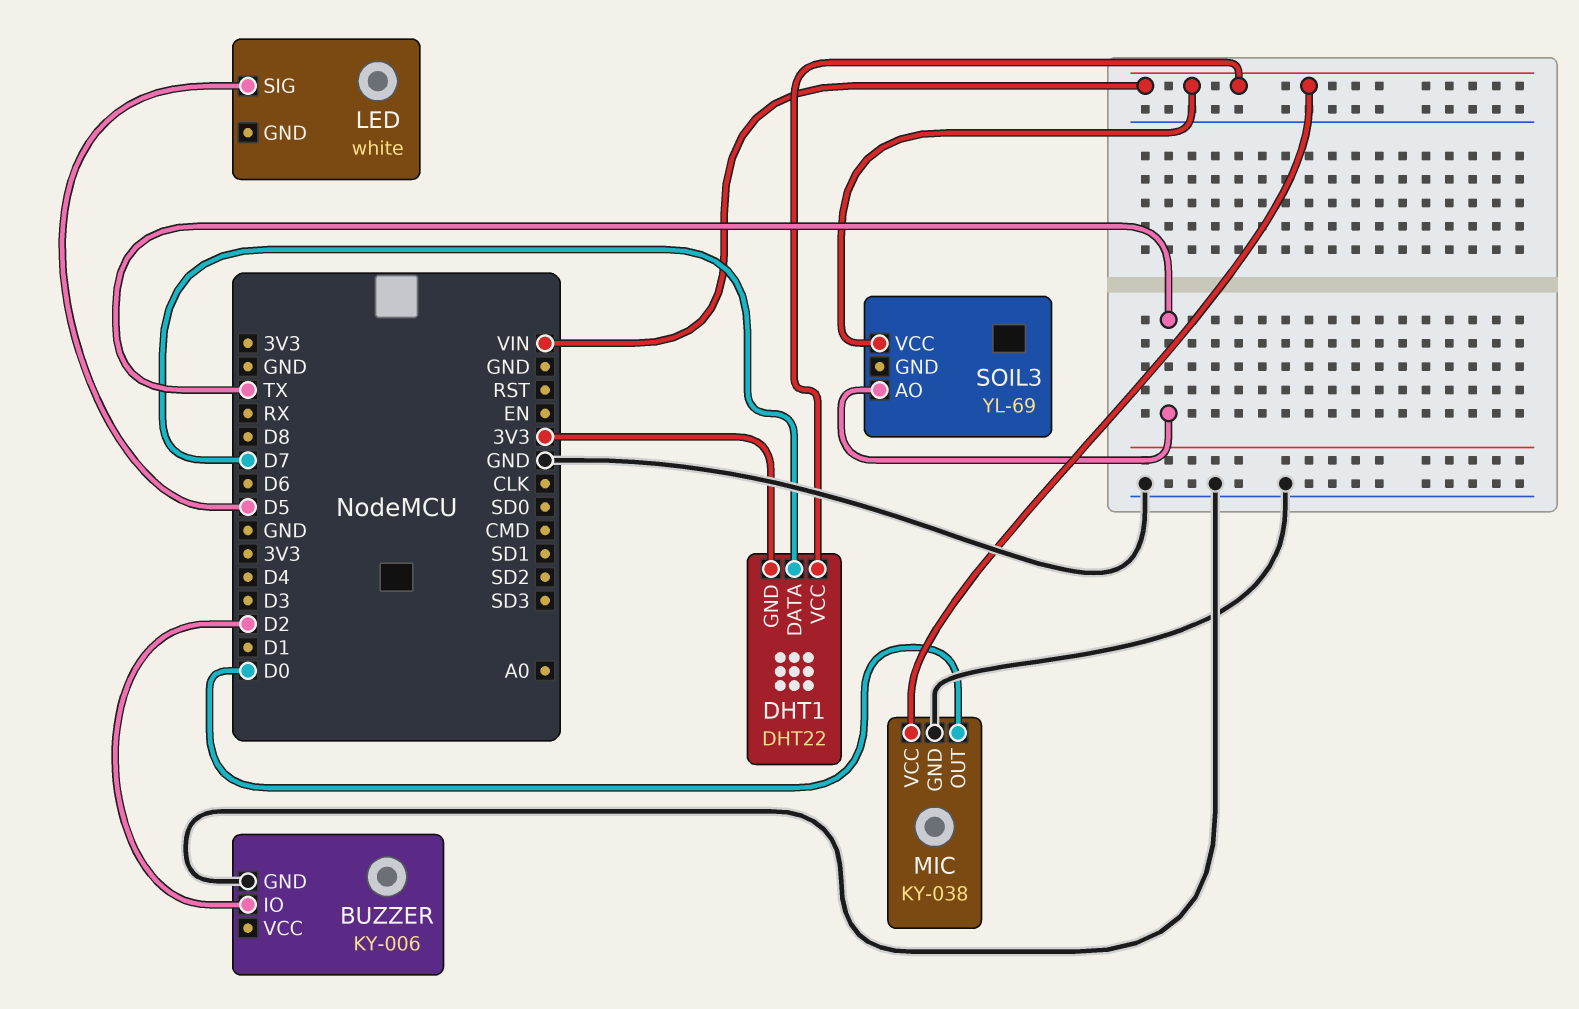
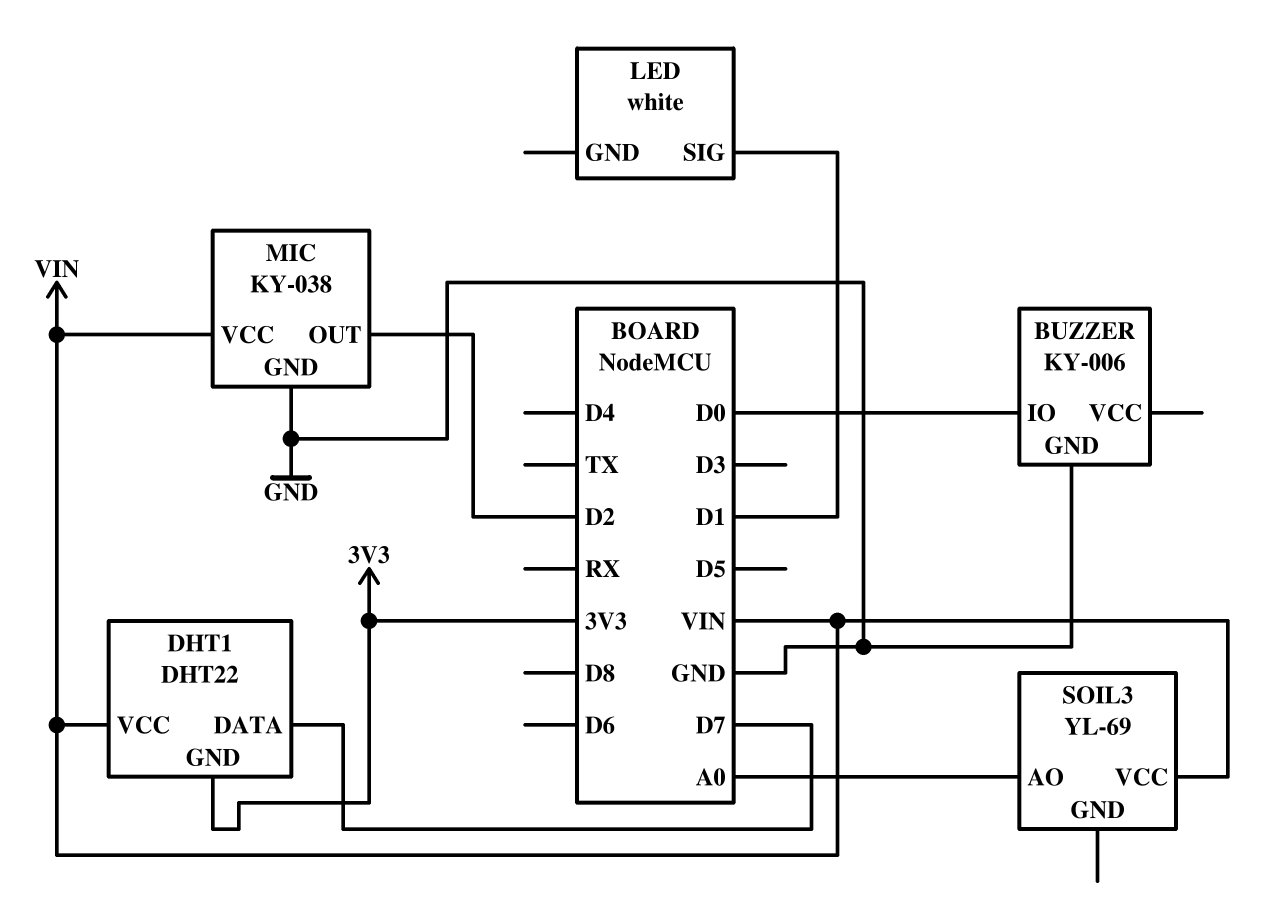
BUZZER pin IO: D2 -> D0
LED pin SIG: D5 -> D1
MIC pin OUT: D0 -> D2
SOIL3 pin AO: TX -> A0

